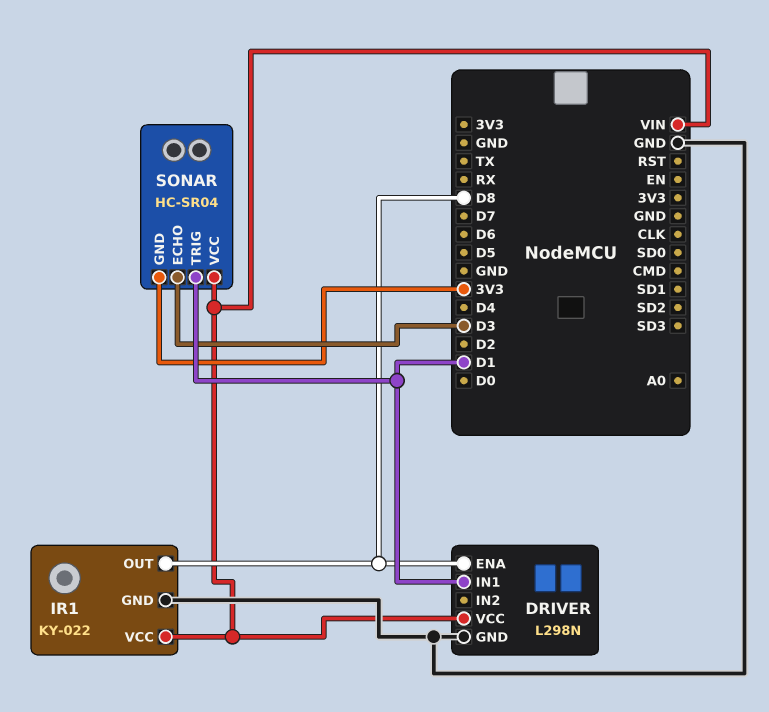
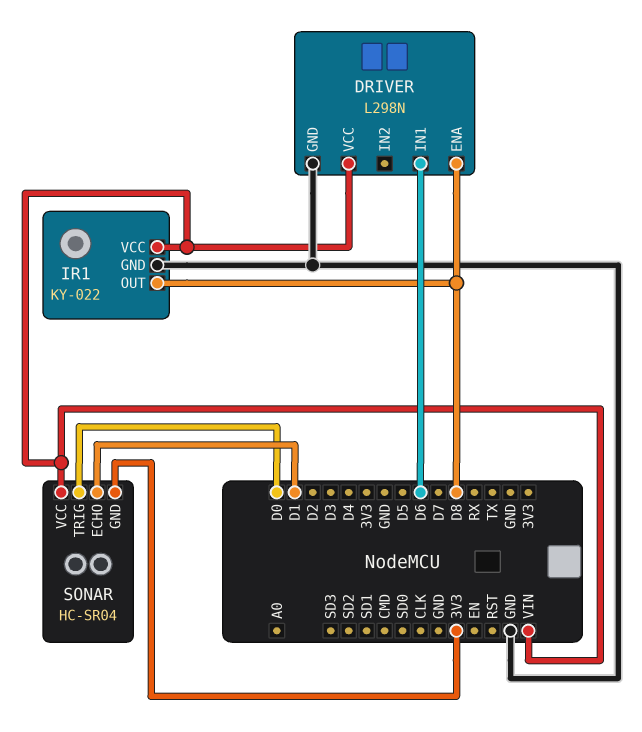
DRIVER pin IN1: D1 -> D6
SONAR pin ECHO: D3 -> D1
SONAR pin TRIG: D1 -> D0

